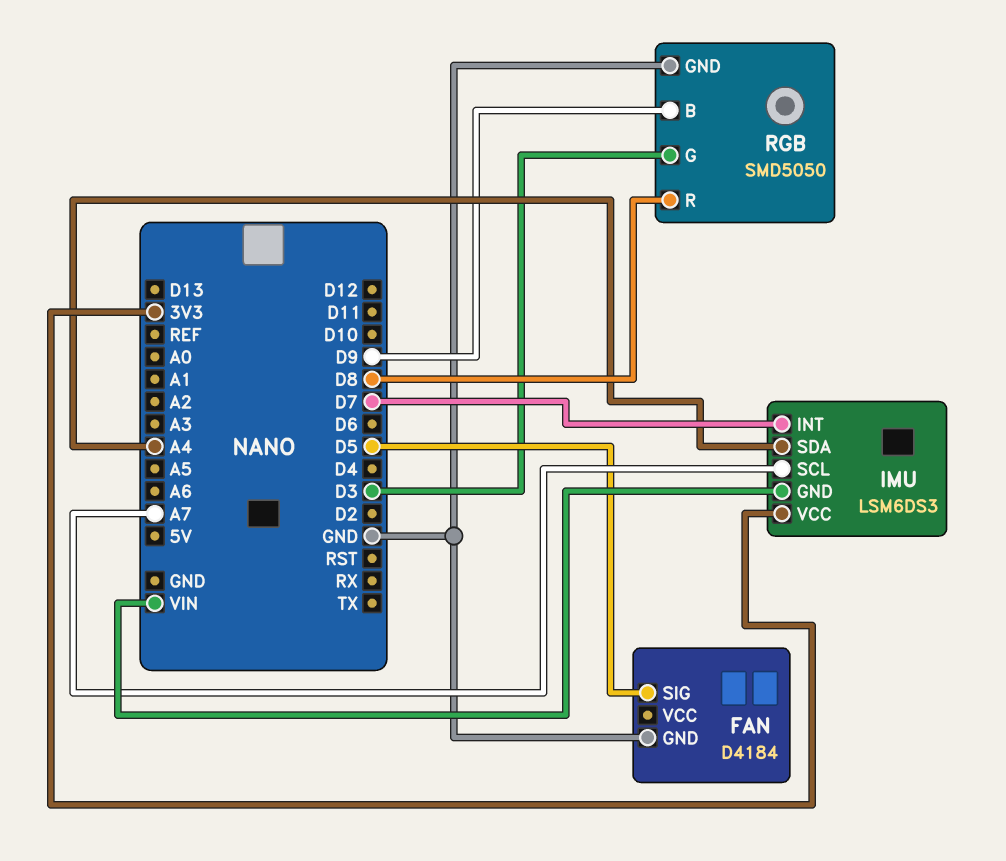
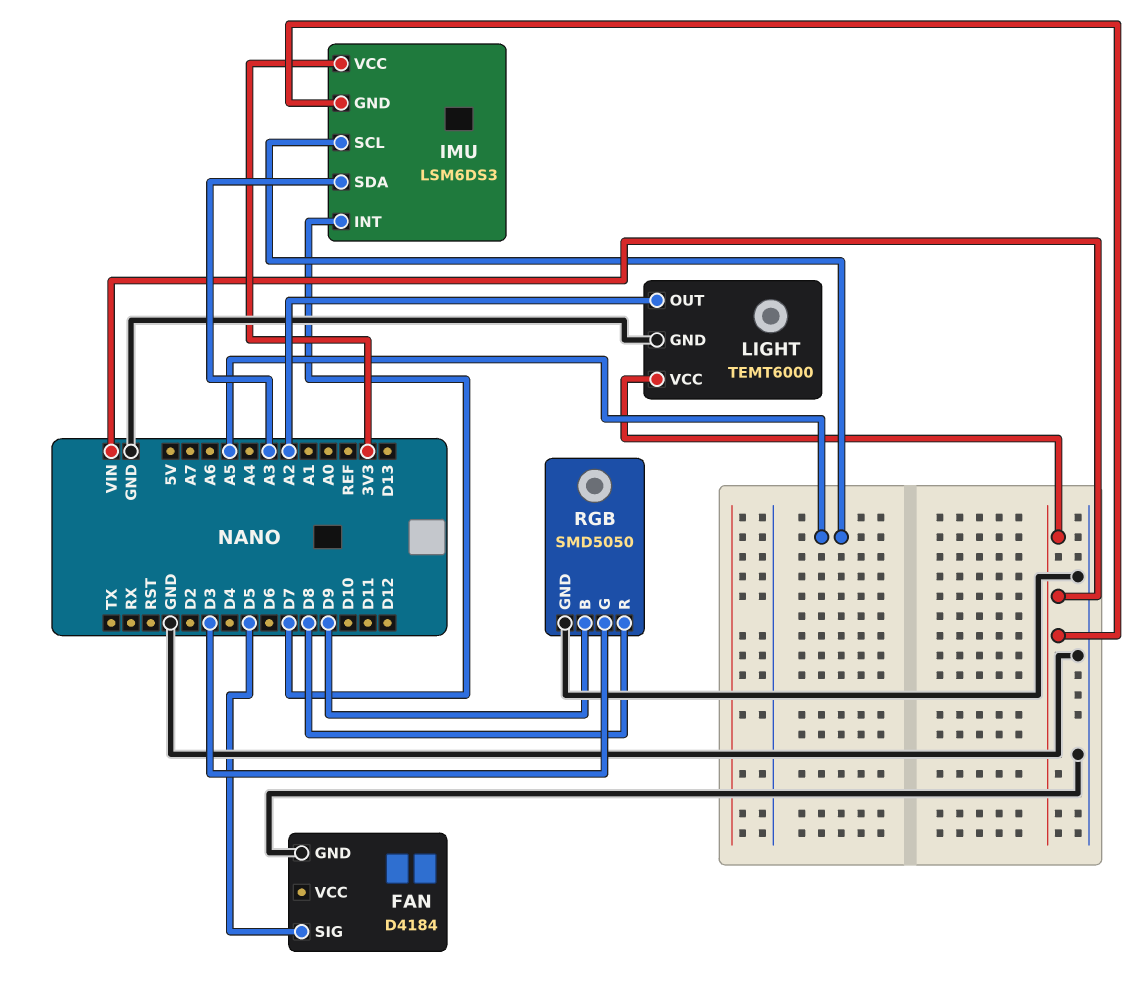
IMU pin SCL: A7 -> A5
IMU pin SDA: A4 -> A3
LIGHT: none -> TEMT6000
LIGHT pin GND: none -> GND
LIGHT pin OUT: none -> A2
LIGHT pin VCC: none -> VIN

